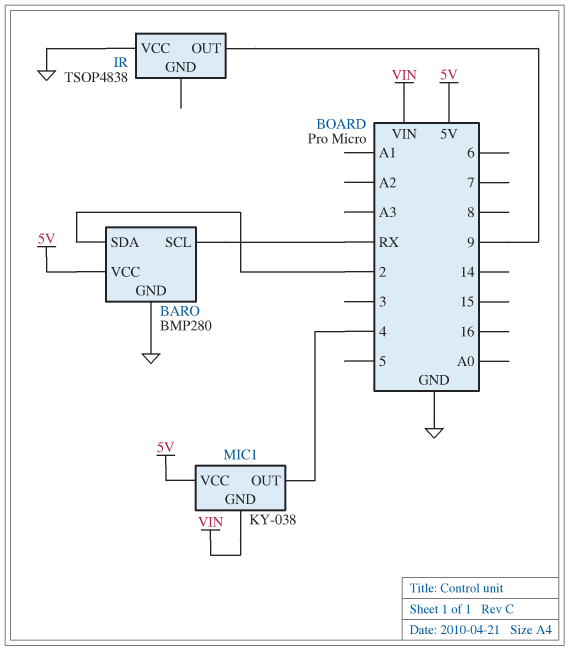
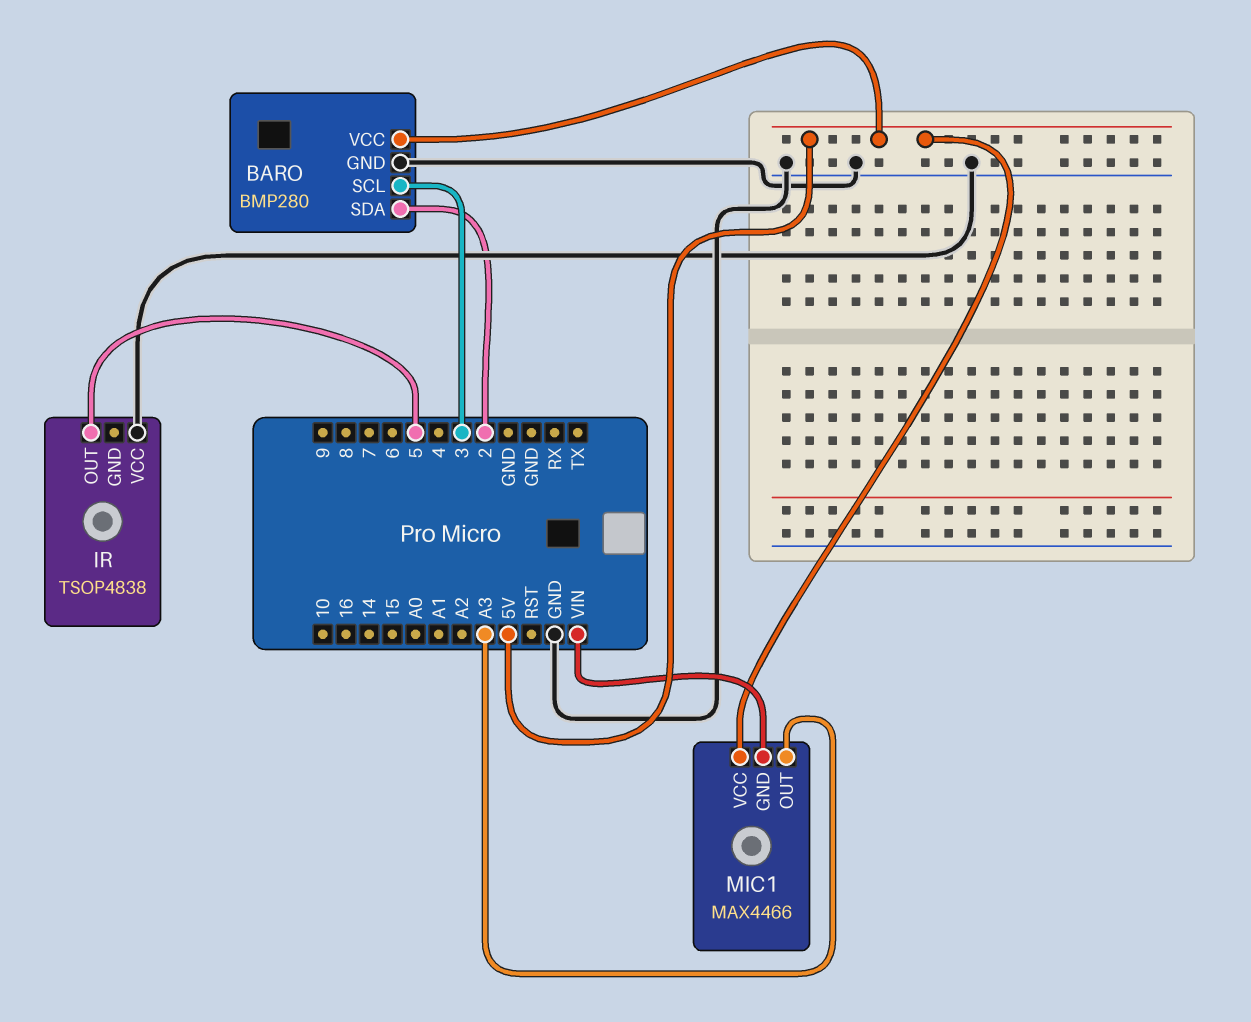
BARO pin SCL: RX -> 3
IR pin OUT: 9 -> 5
MIC1: KY-038 -> MAX4466
MIC1 pin OUT: 4 -> A3

